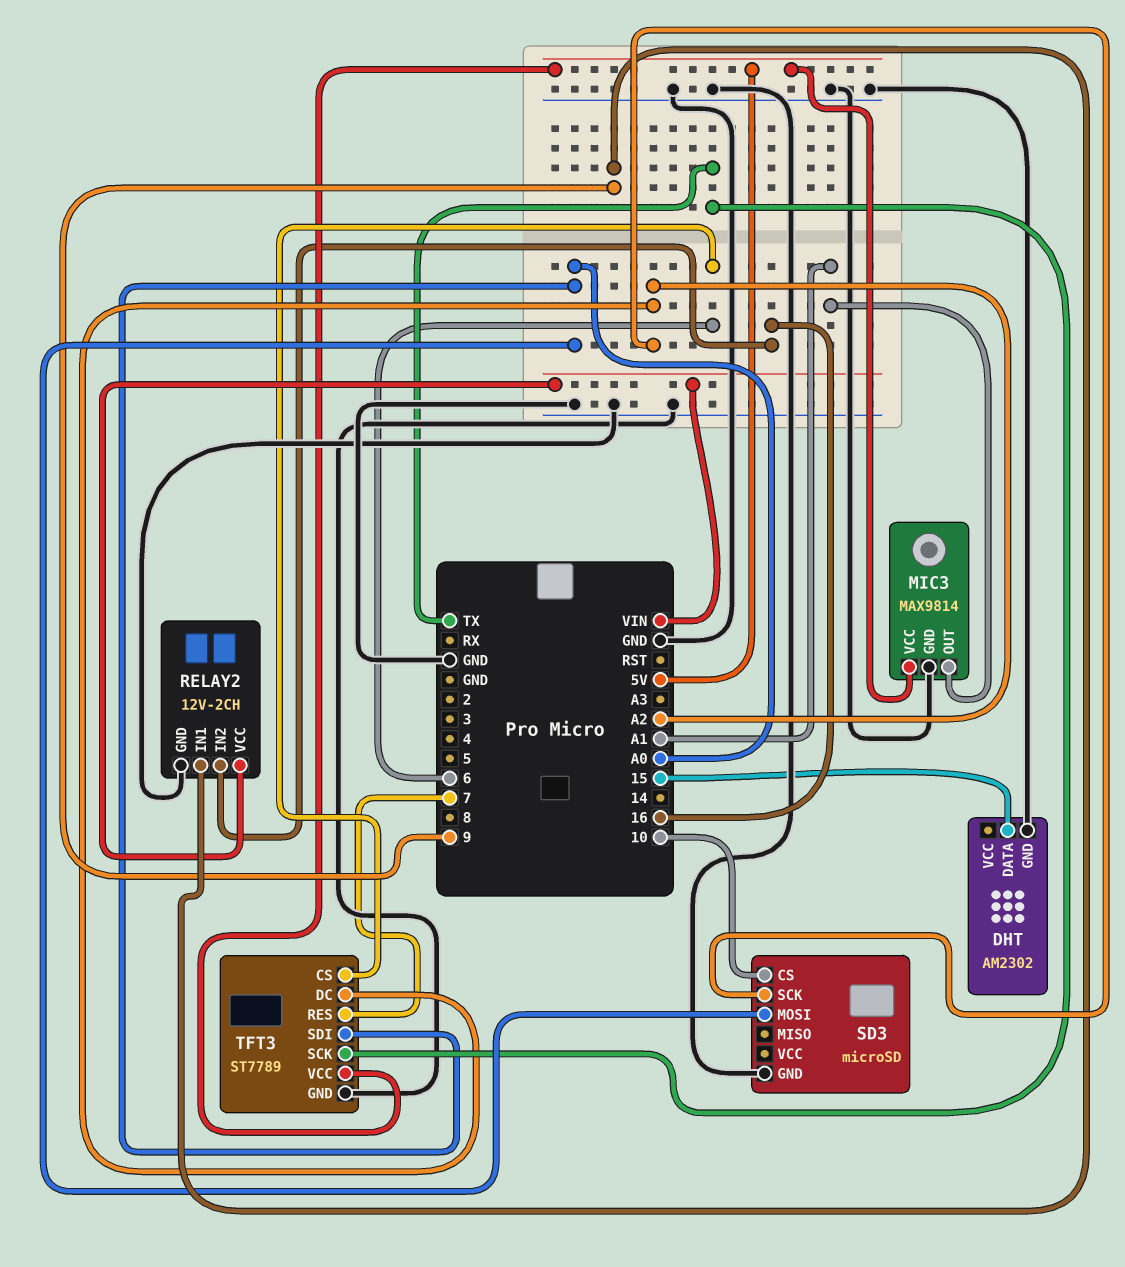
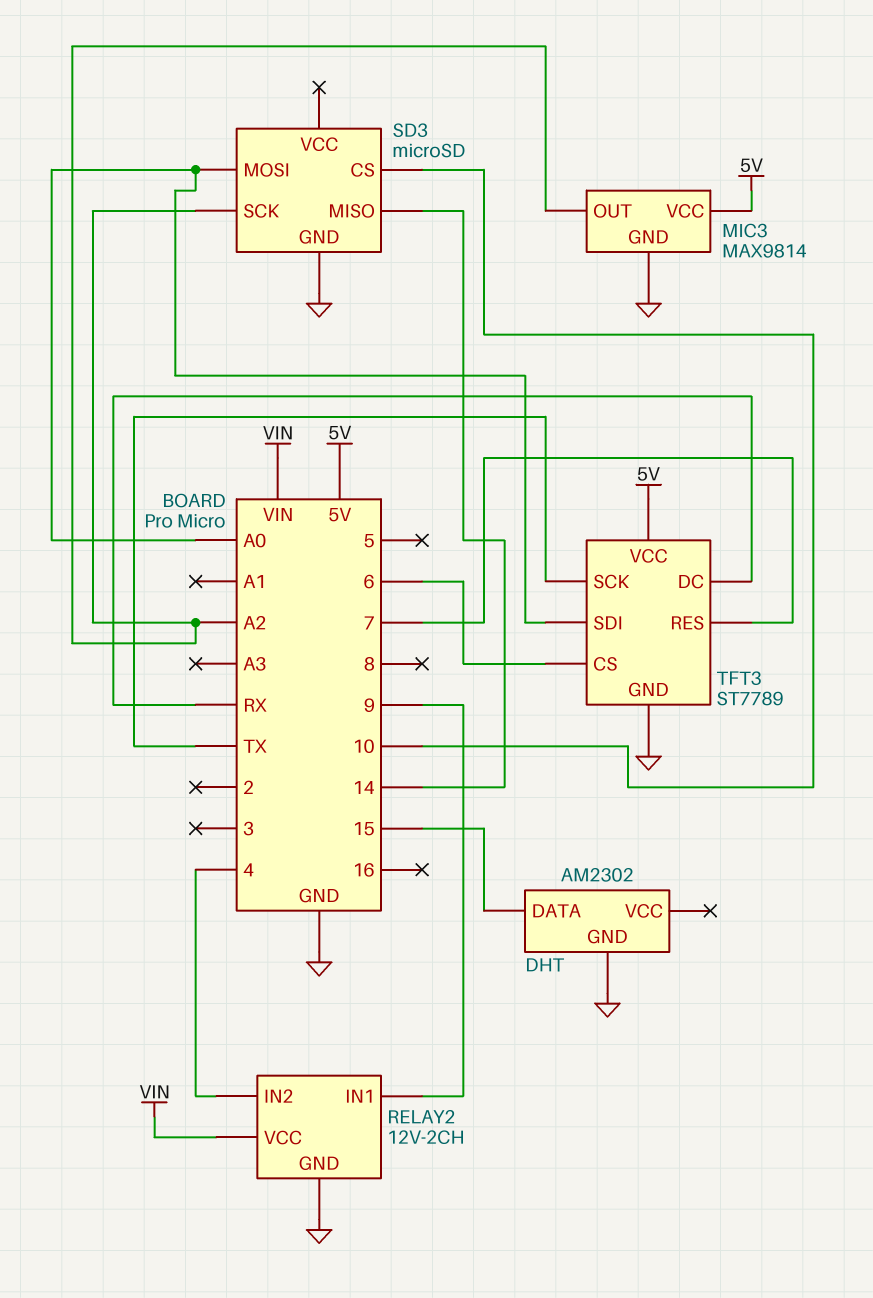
MIC3 pin OUT: A1 -> A2
RELAY2 pin IN2: 16 -> 4
SD3 pin MISO: none -> 14
TFT3 pin DC: A2 -> RX

